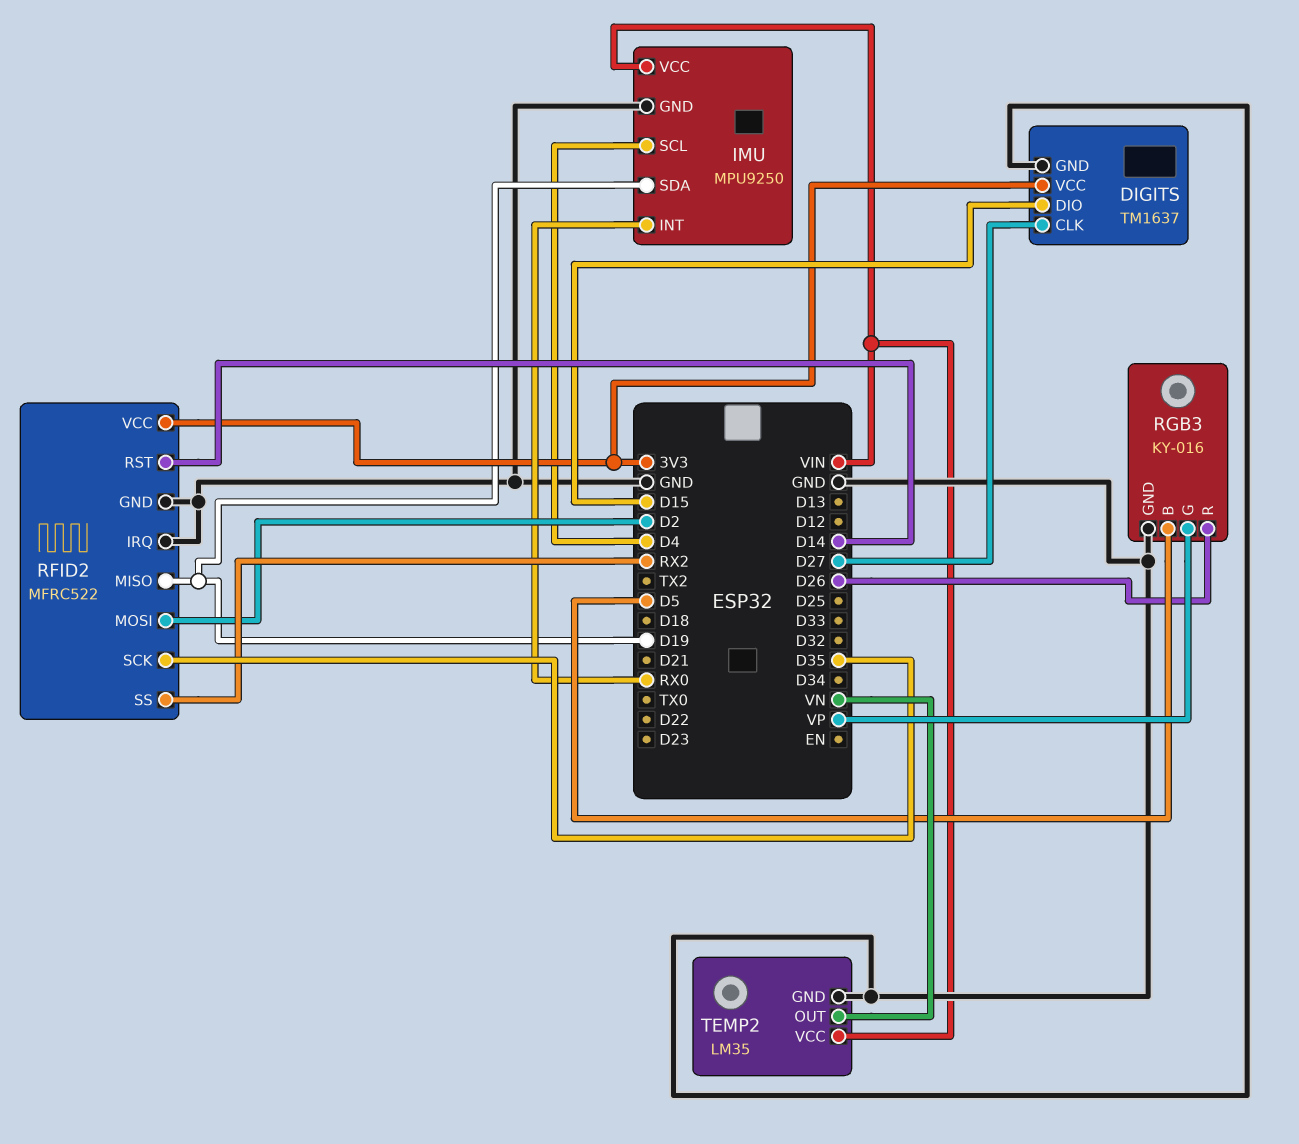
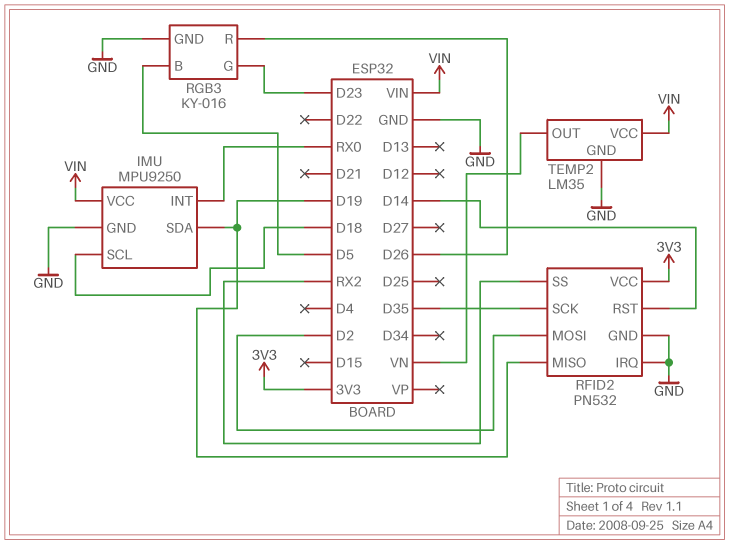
DIGITS: TM1637 -> none
DIGITS pin CLK: D27 -> none
DIGITS pin DIO: D15 -> none
DIGITS pin GND: GND -> none
DIGITS pin VCC: 3V3 -> none
IMU pin SCL: D4 -> D18
RFID2: MFRC522 -> PN532
RGB3 pin G: VP -> D23

